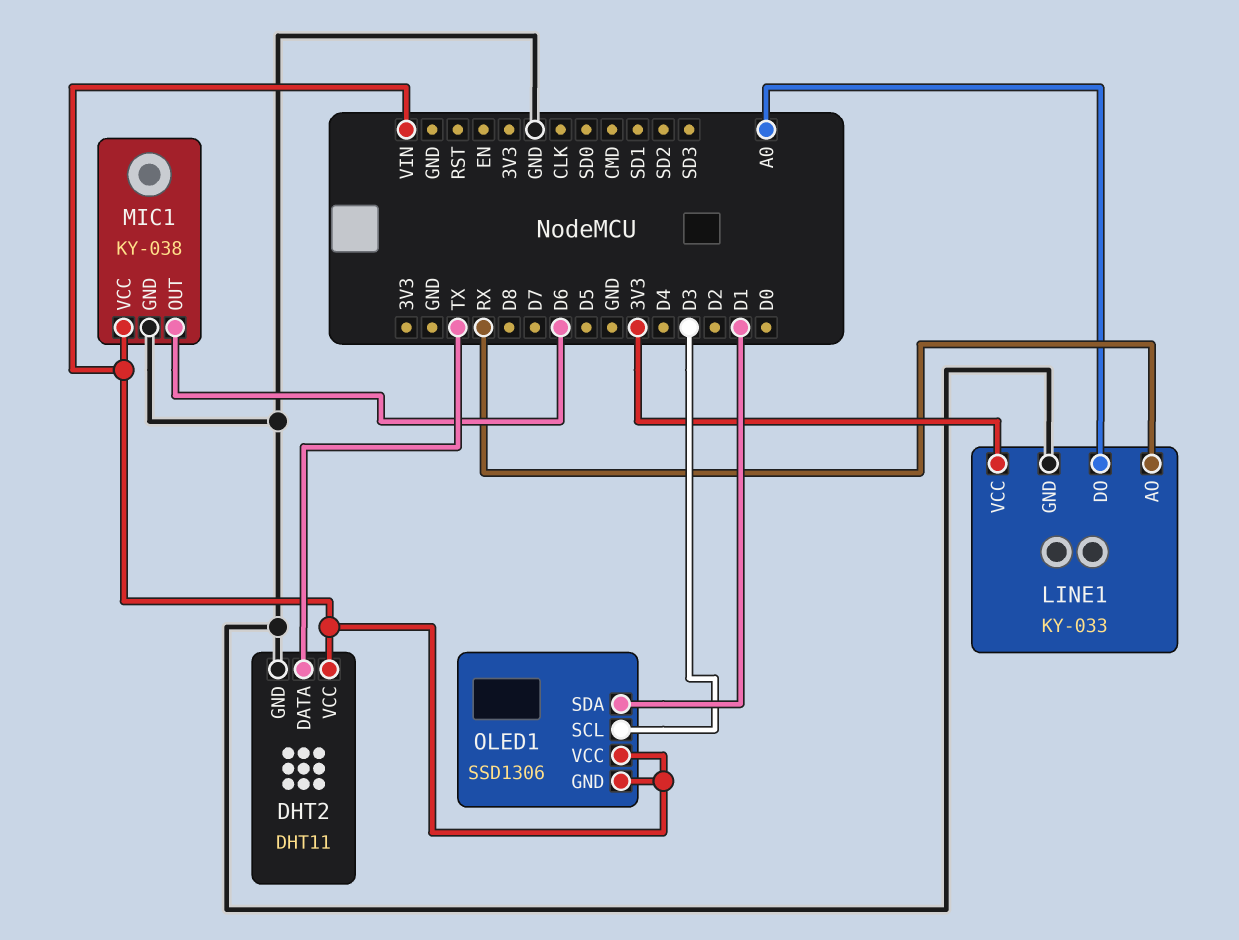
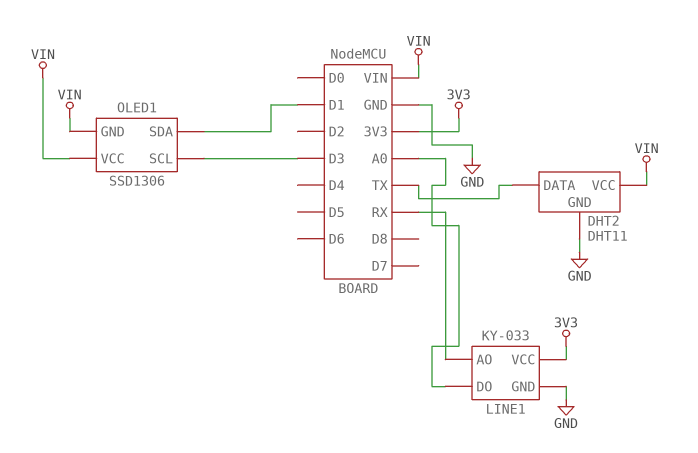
MIC1: KY-038 -> none
MIC1 pin GND: GND -> none
MIC1 pin OUT: D6 -> none
MIC1 pin VCC: VIN -> none

